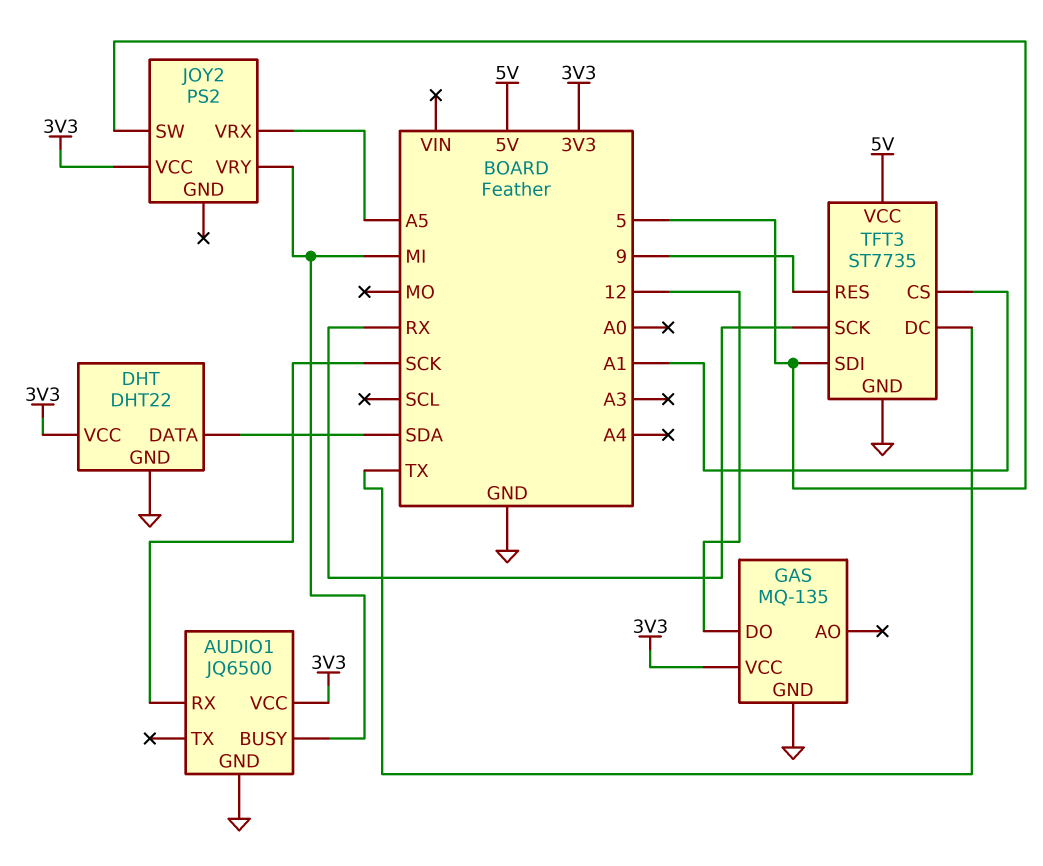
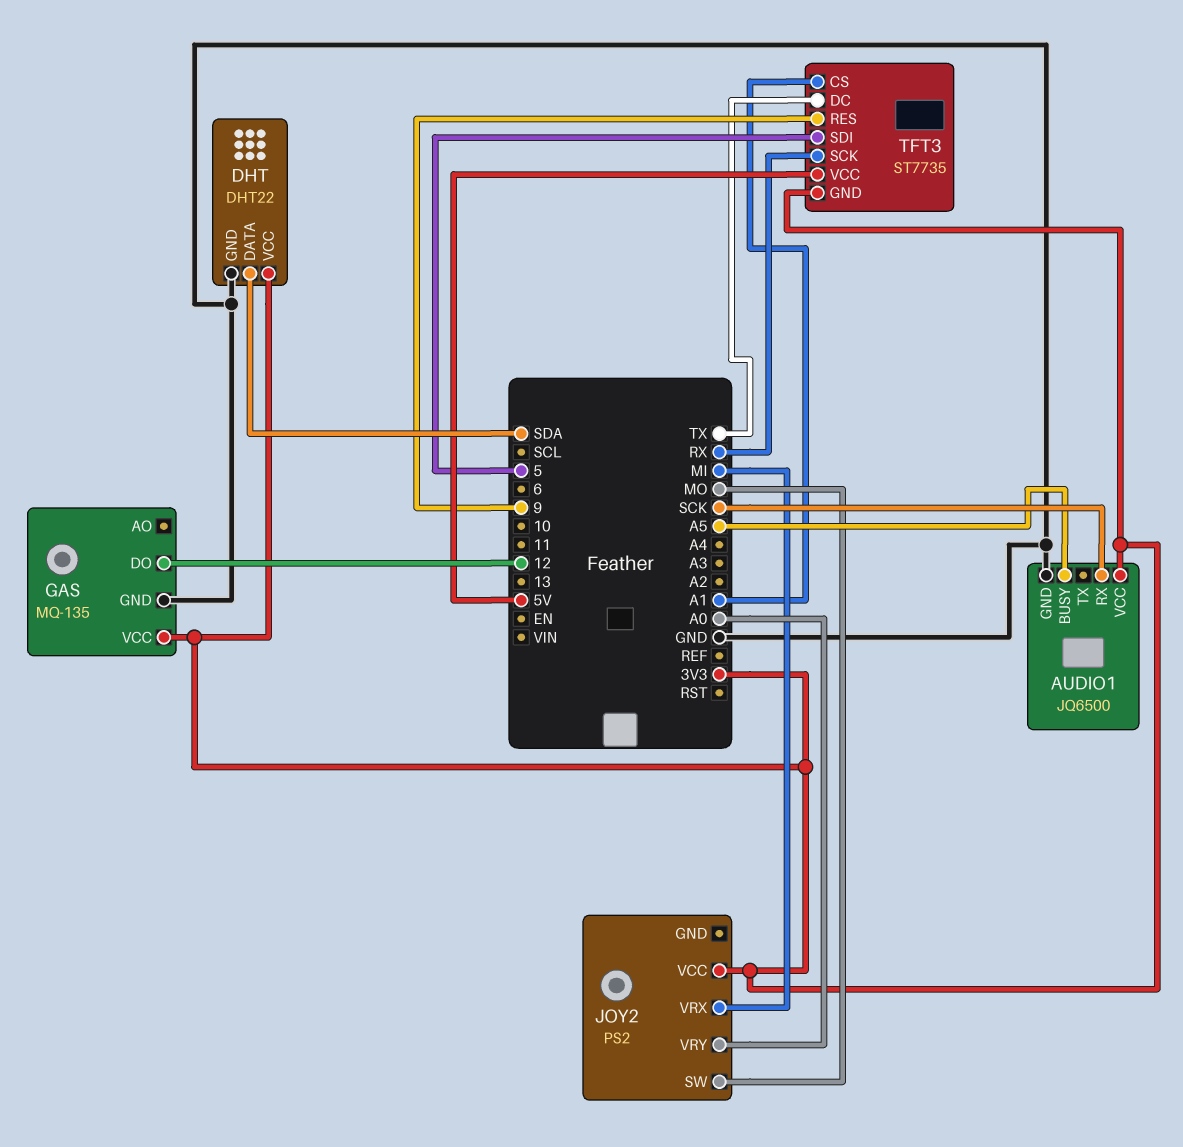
AUDIO1 pin BUSY: MI -> A5
JOY2 pin SW: 5 -> MO
JOY2 pin VRX: A5 -> MI
JOY2 pin VRY: MI -> A0
TFT3 pin GND: GND -> 3V3

